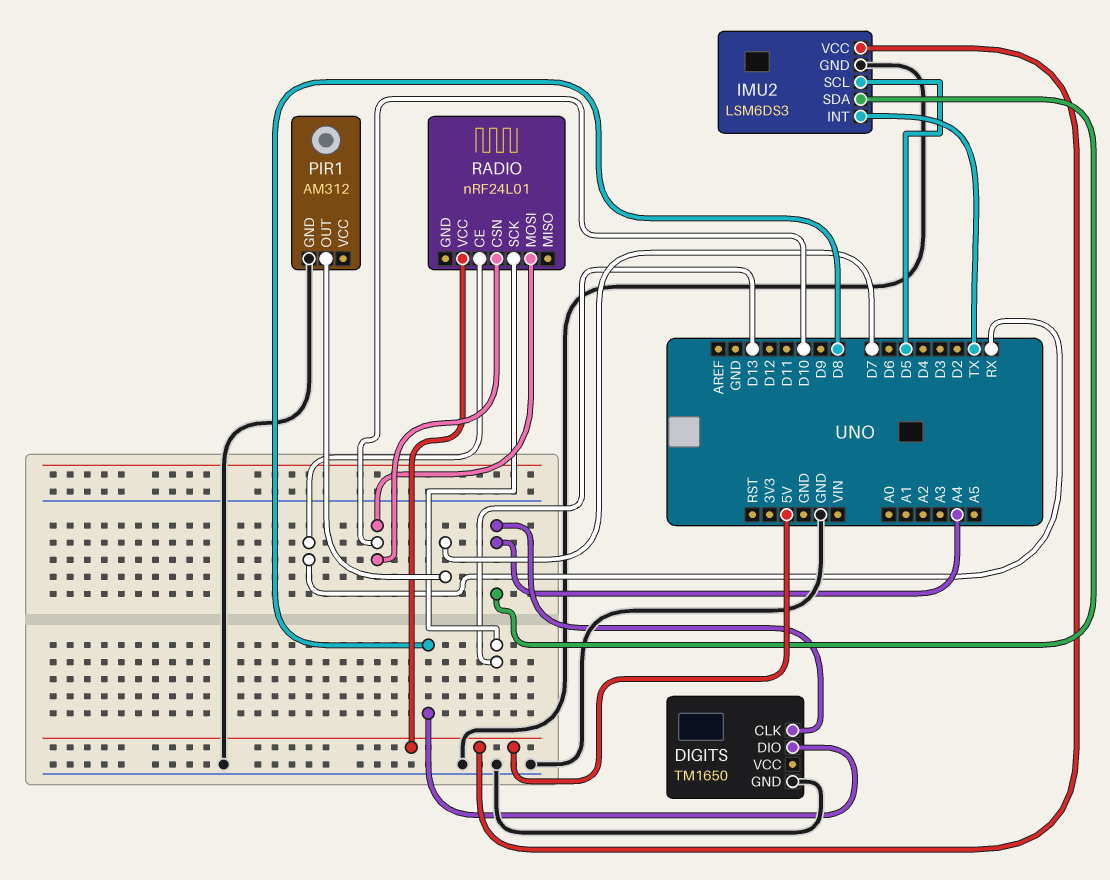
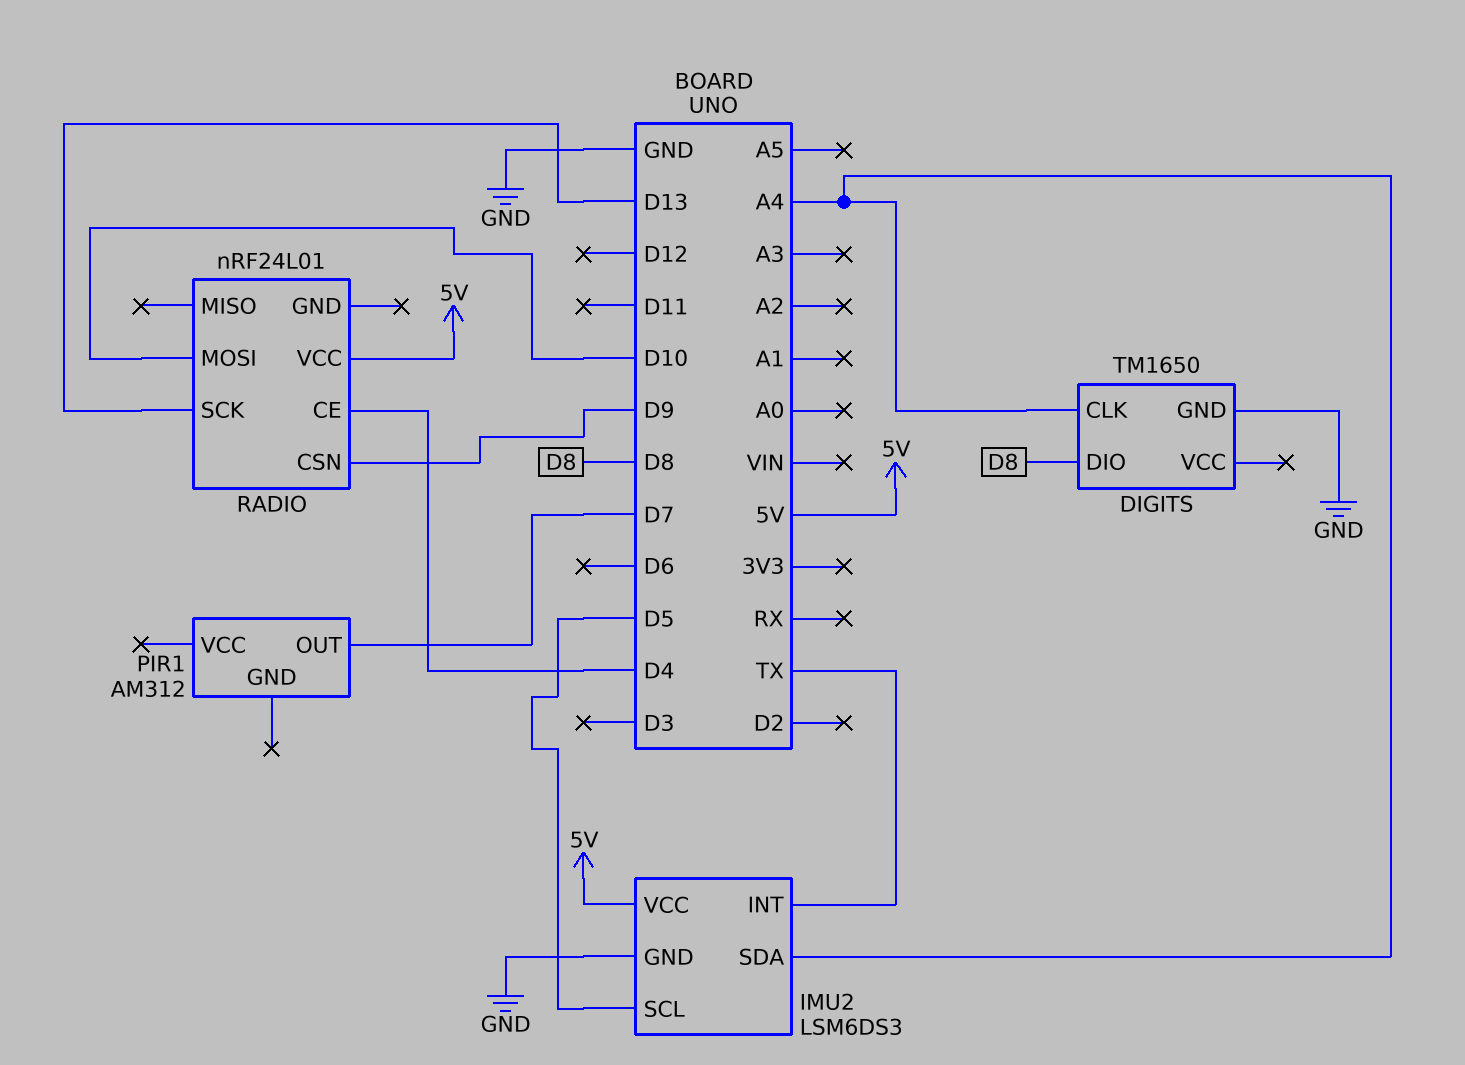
PIR1 pin GND: GND -> none
RADIO pin CE: RX -> D4
RADIO pin CSN: D10 -> D9

